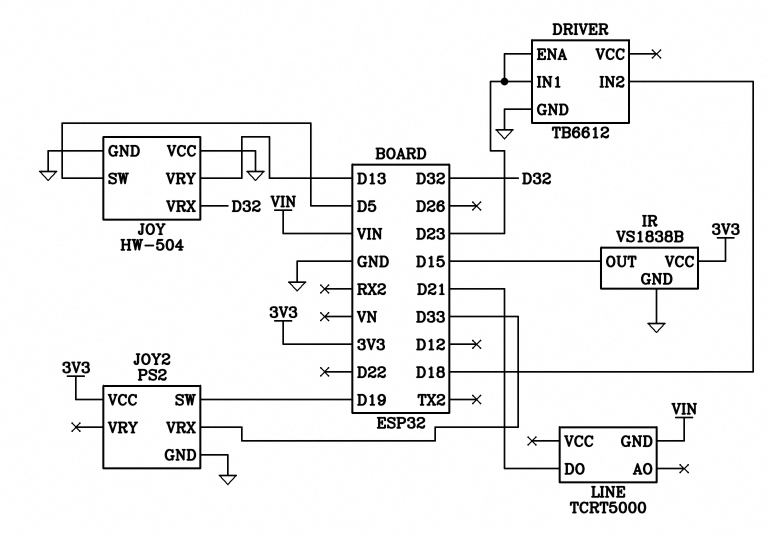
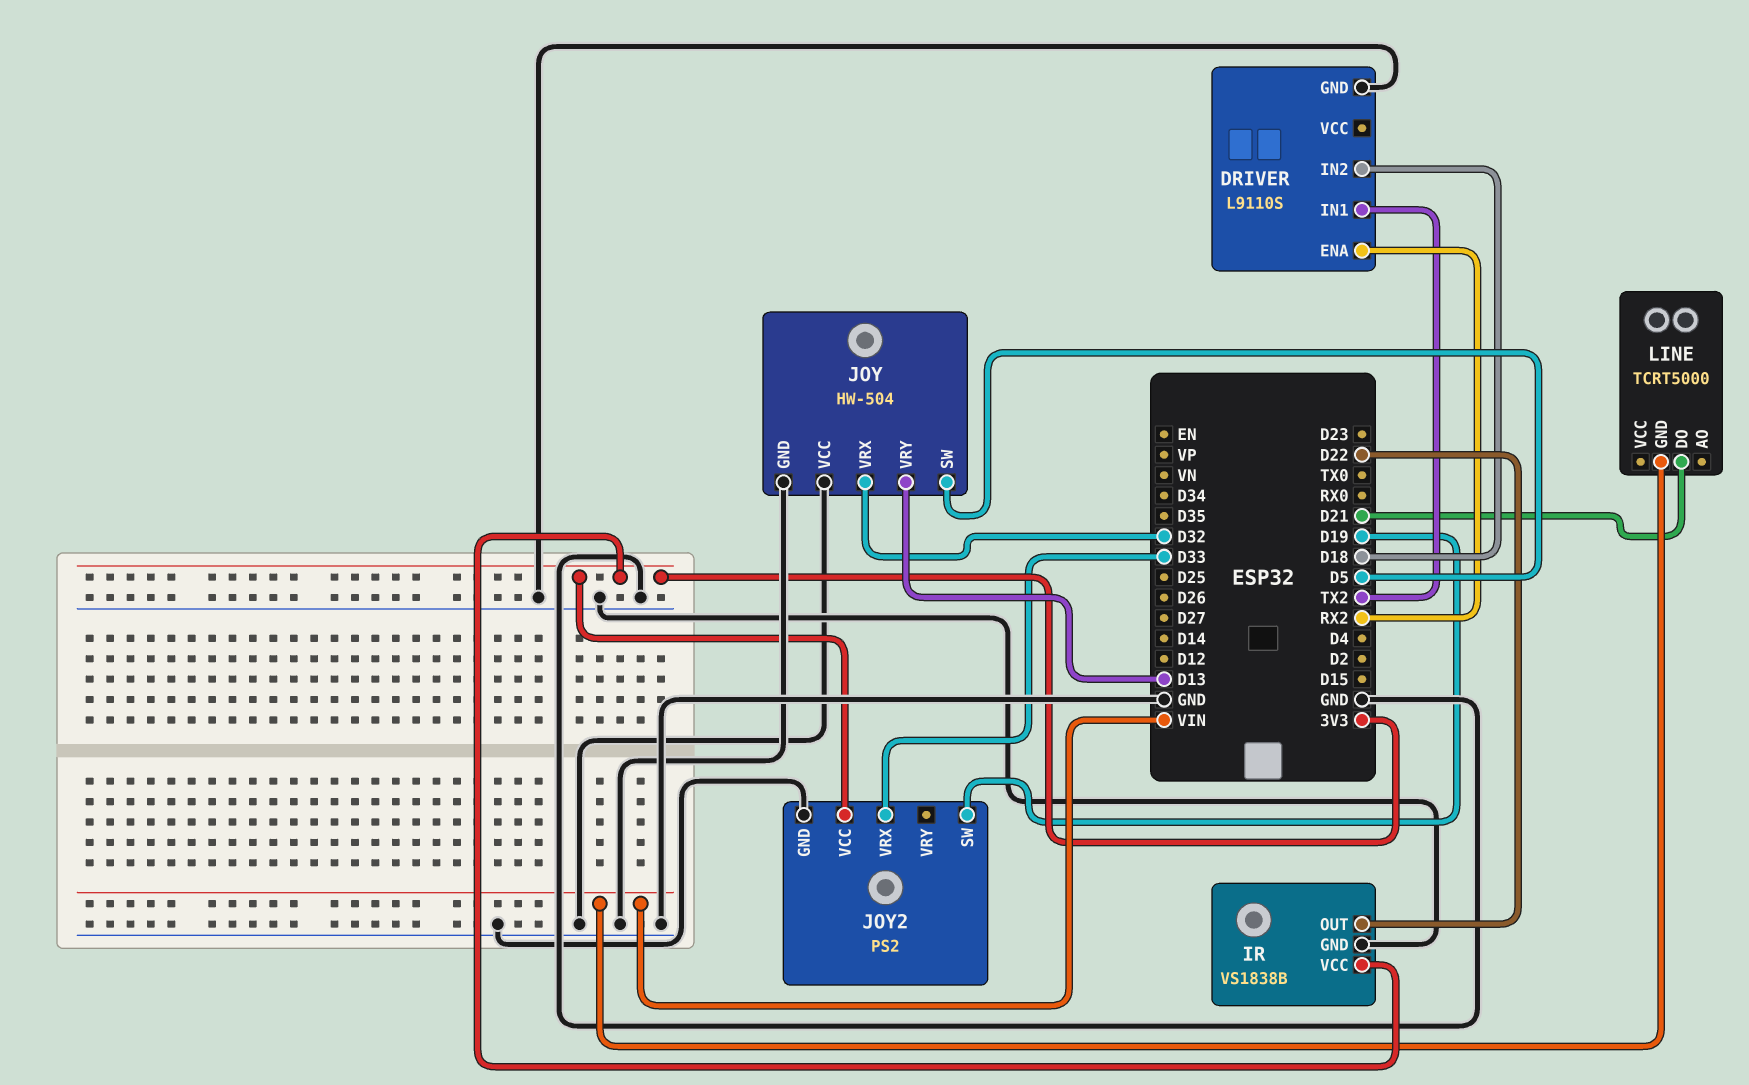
DRIVER: TB6612 -> L9110S
DRIVER pin ENA: D23 -> RX2
DRIVER pin IN1: D23 -> TX2
IR pin OUT: D15 -> D22

